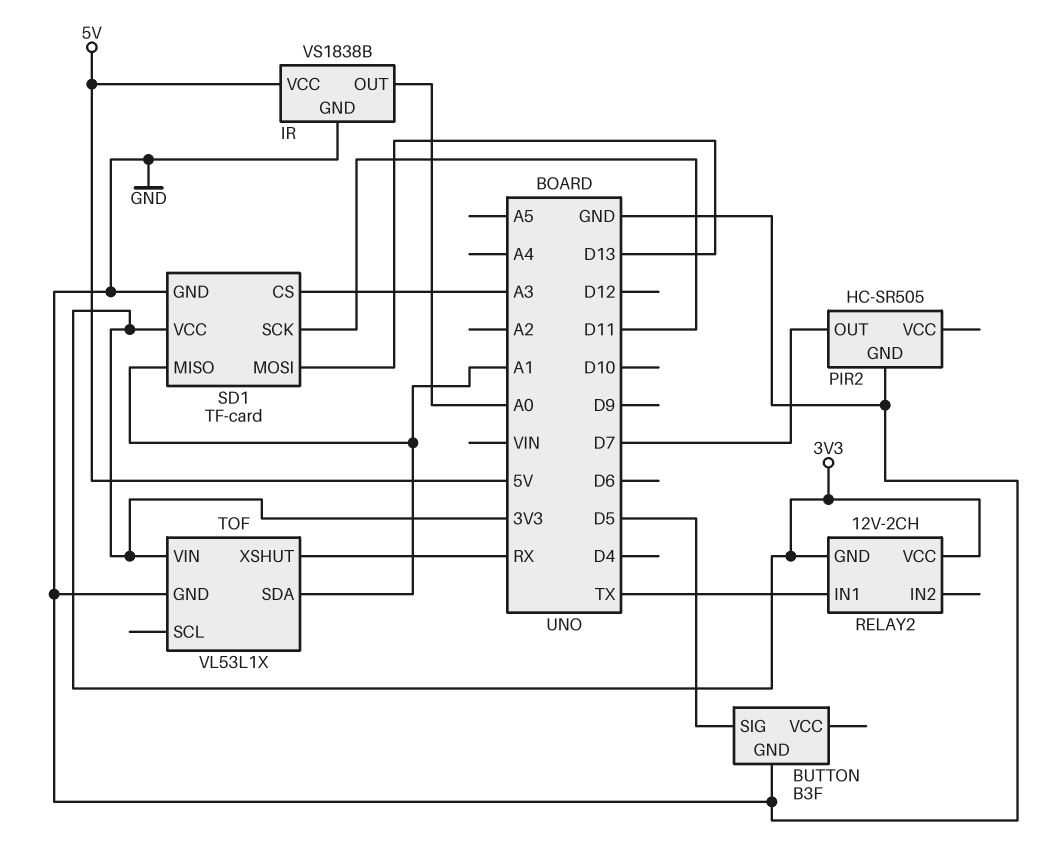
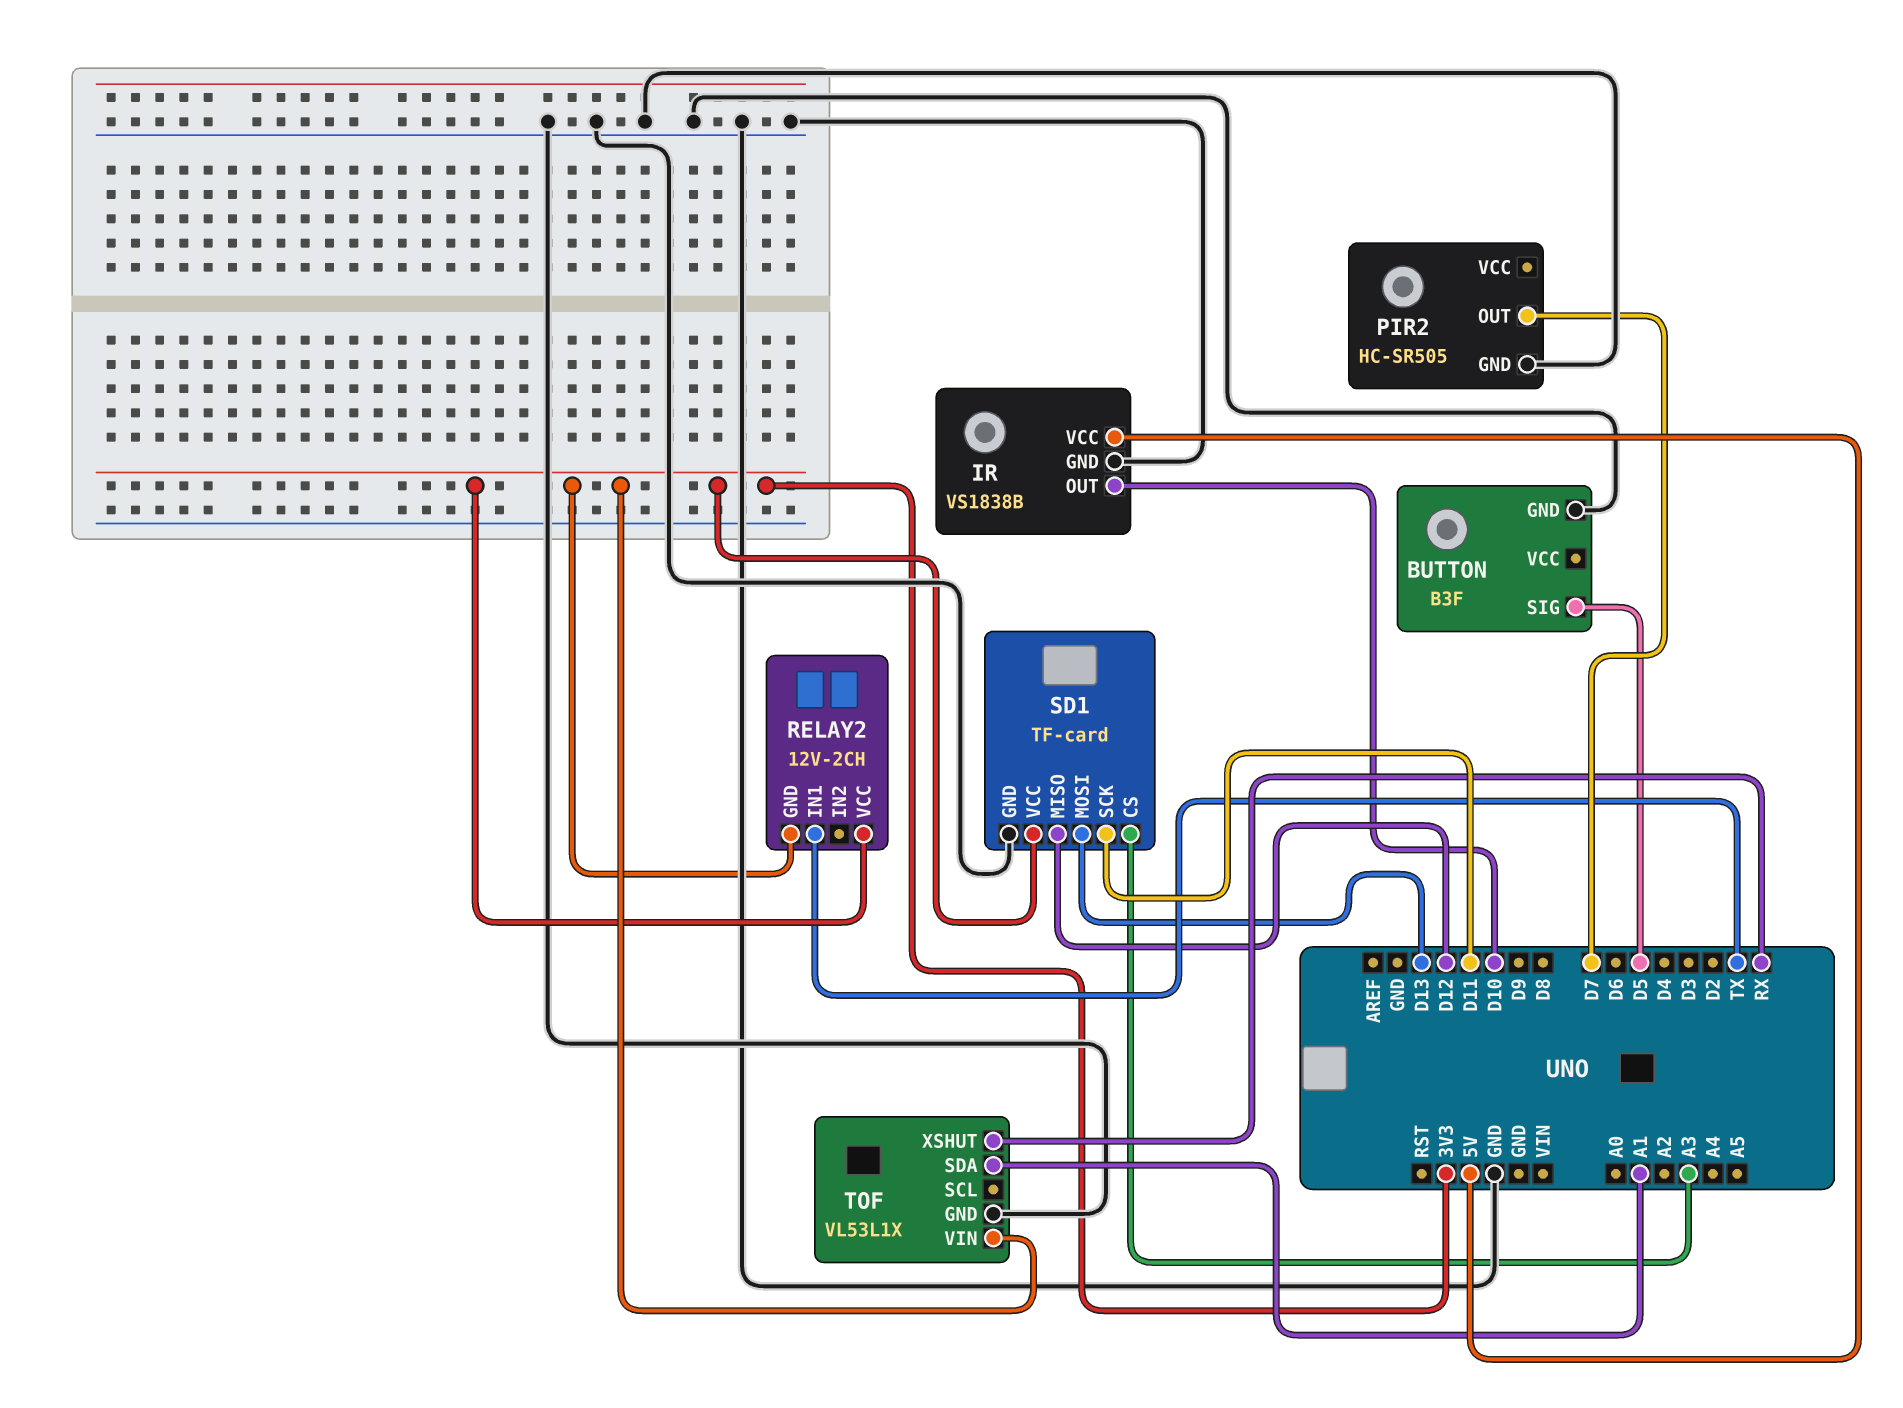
IR pin OUT: A0 -> D10
SD1 pin MISO: A1 -> D12

